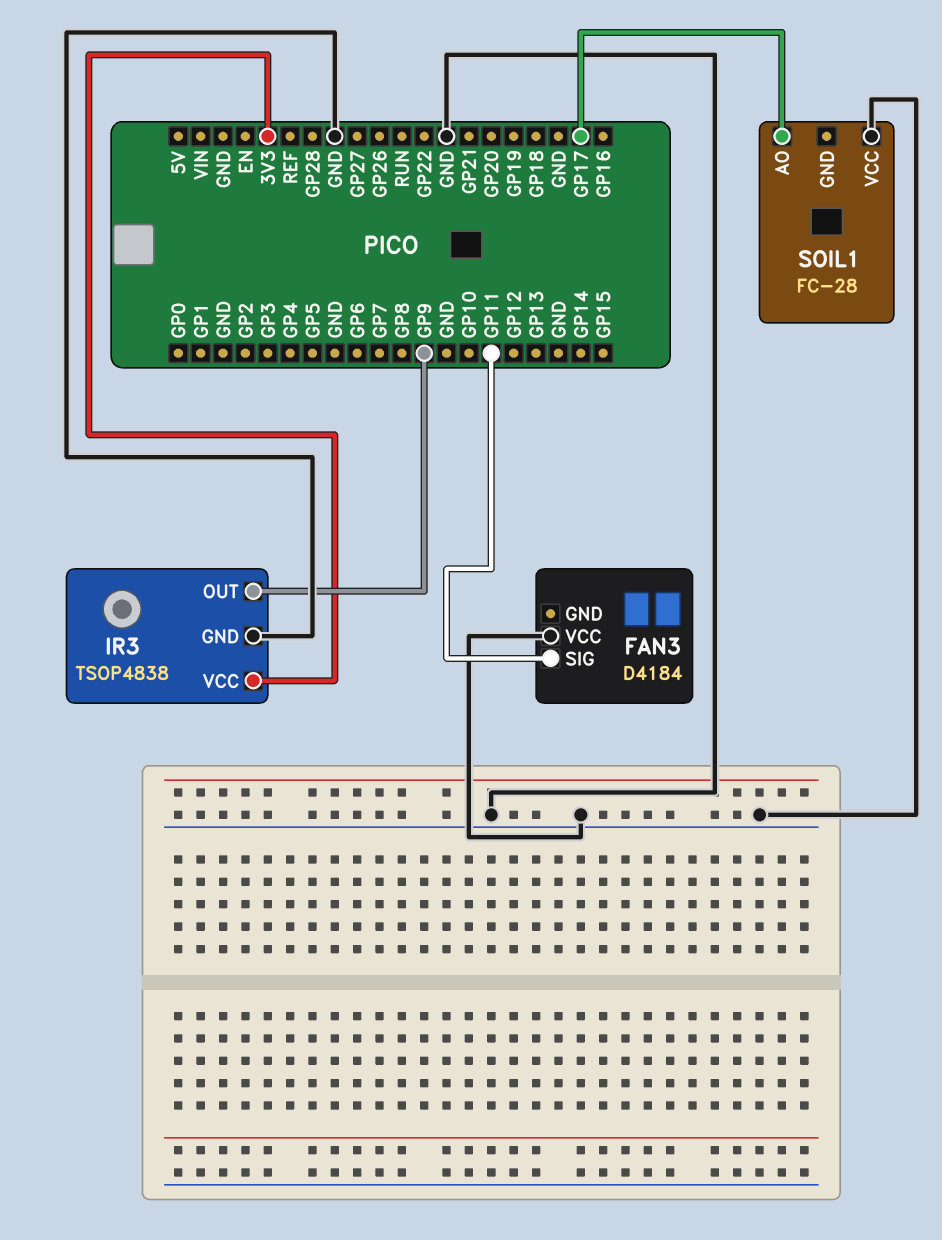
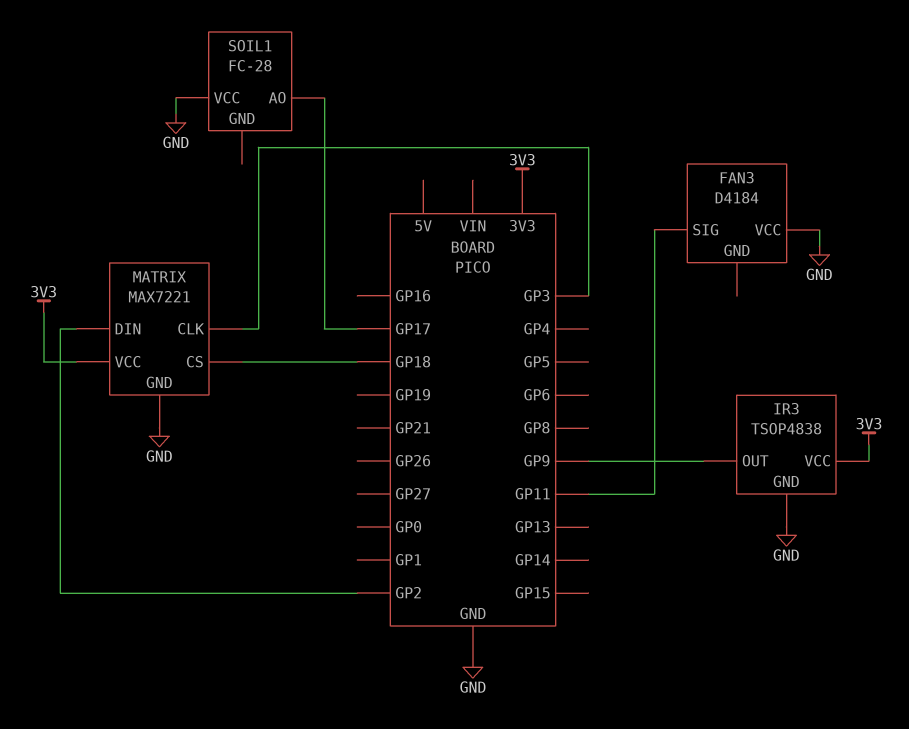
MATRIX: none -> MAX7221
MATRIX pin CLK: none -> GP3
MATRIX pin CS: none -> GP18
MATRIX pin DIN: none -> GP2
MATRIX pin GND: none -> GND
MATRIX pin VCC: none -> 3V3

